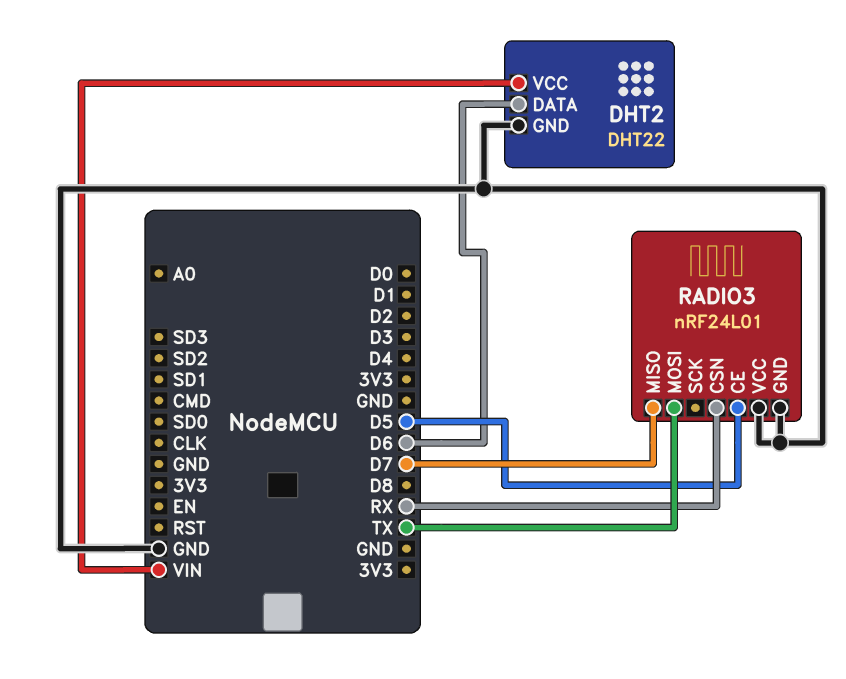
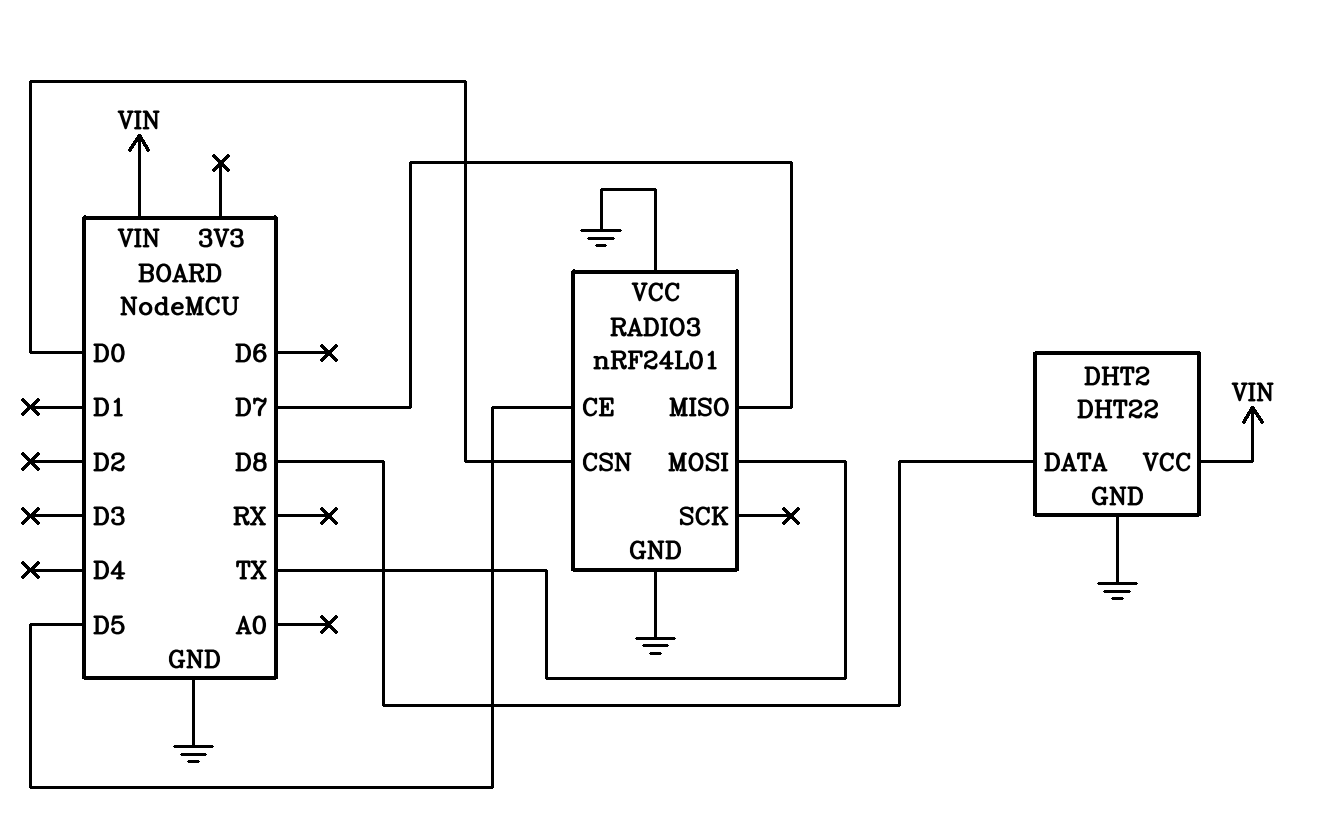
DHT2 pin DATA: D6 -> D8
RADIO3 pin CSN: RX -> D0

